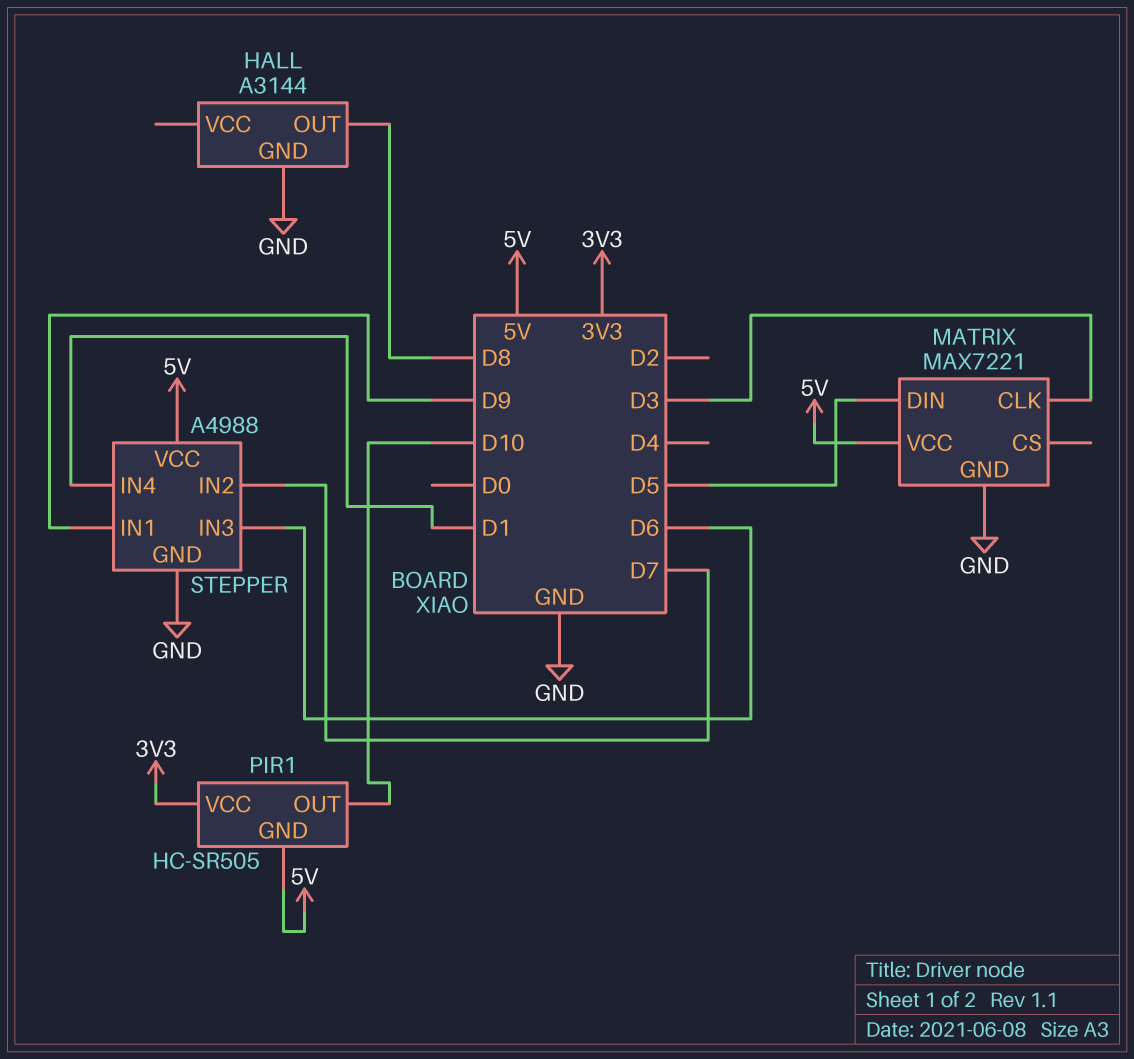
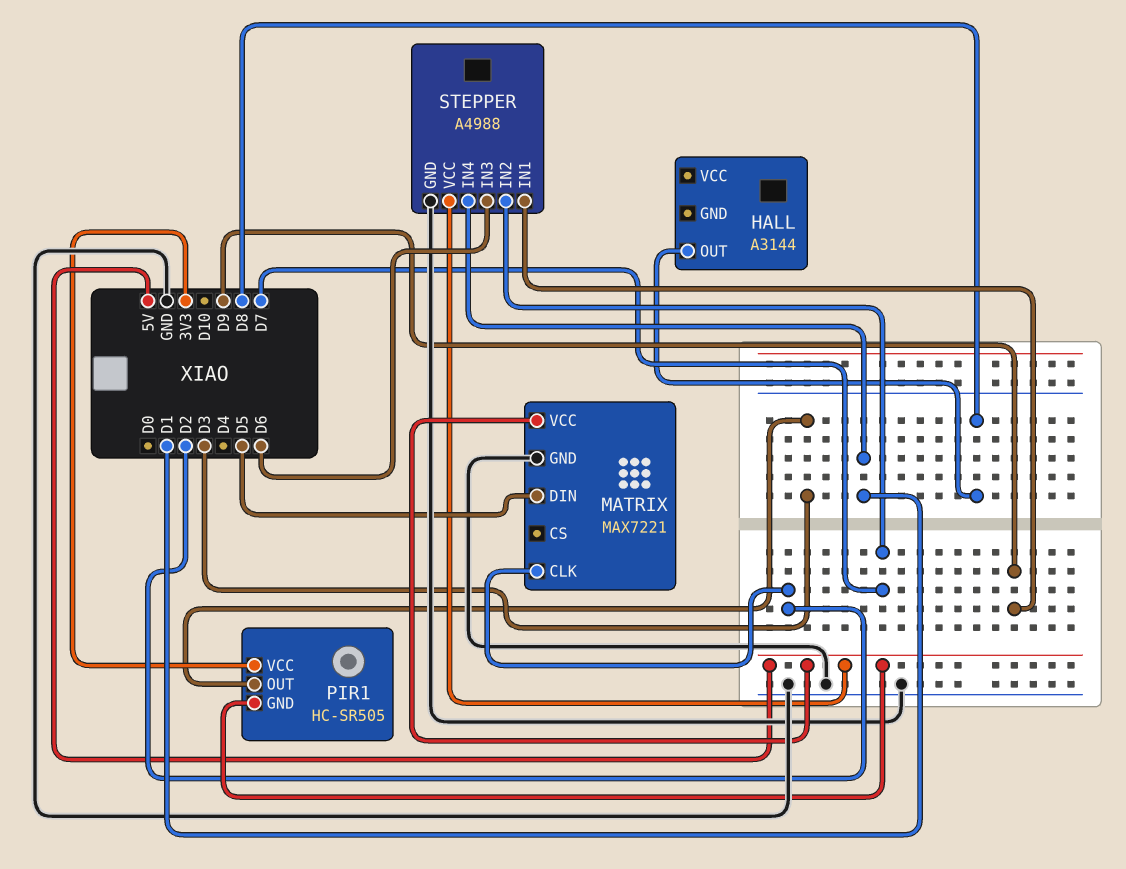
HALL pin GND: GND -> none
MATRIX pin CLK: D3 -> D2
PIR1 pin OUT: D10 -> D3

